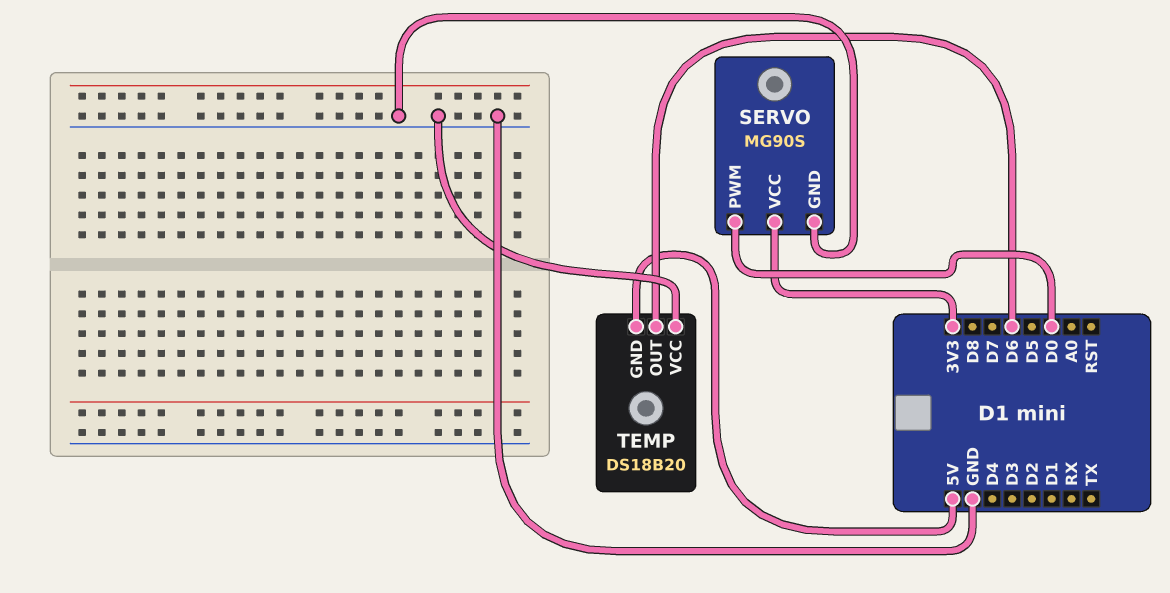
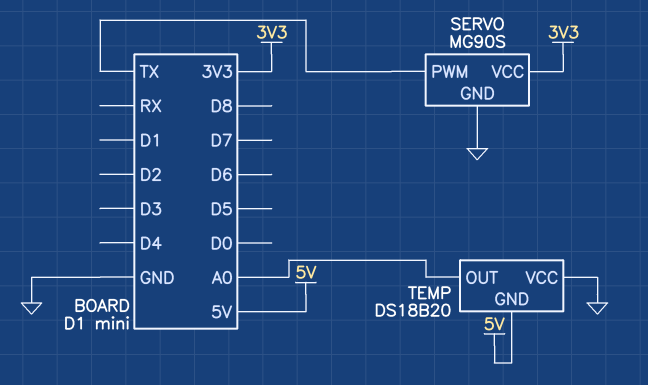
SERVO pin PWM: D0 -> TX
TEMP pin OUT: D6 -> A0

